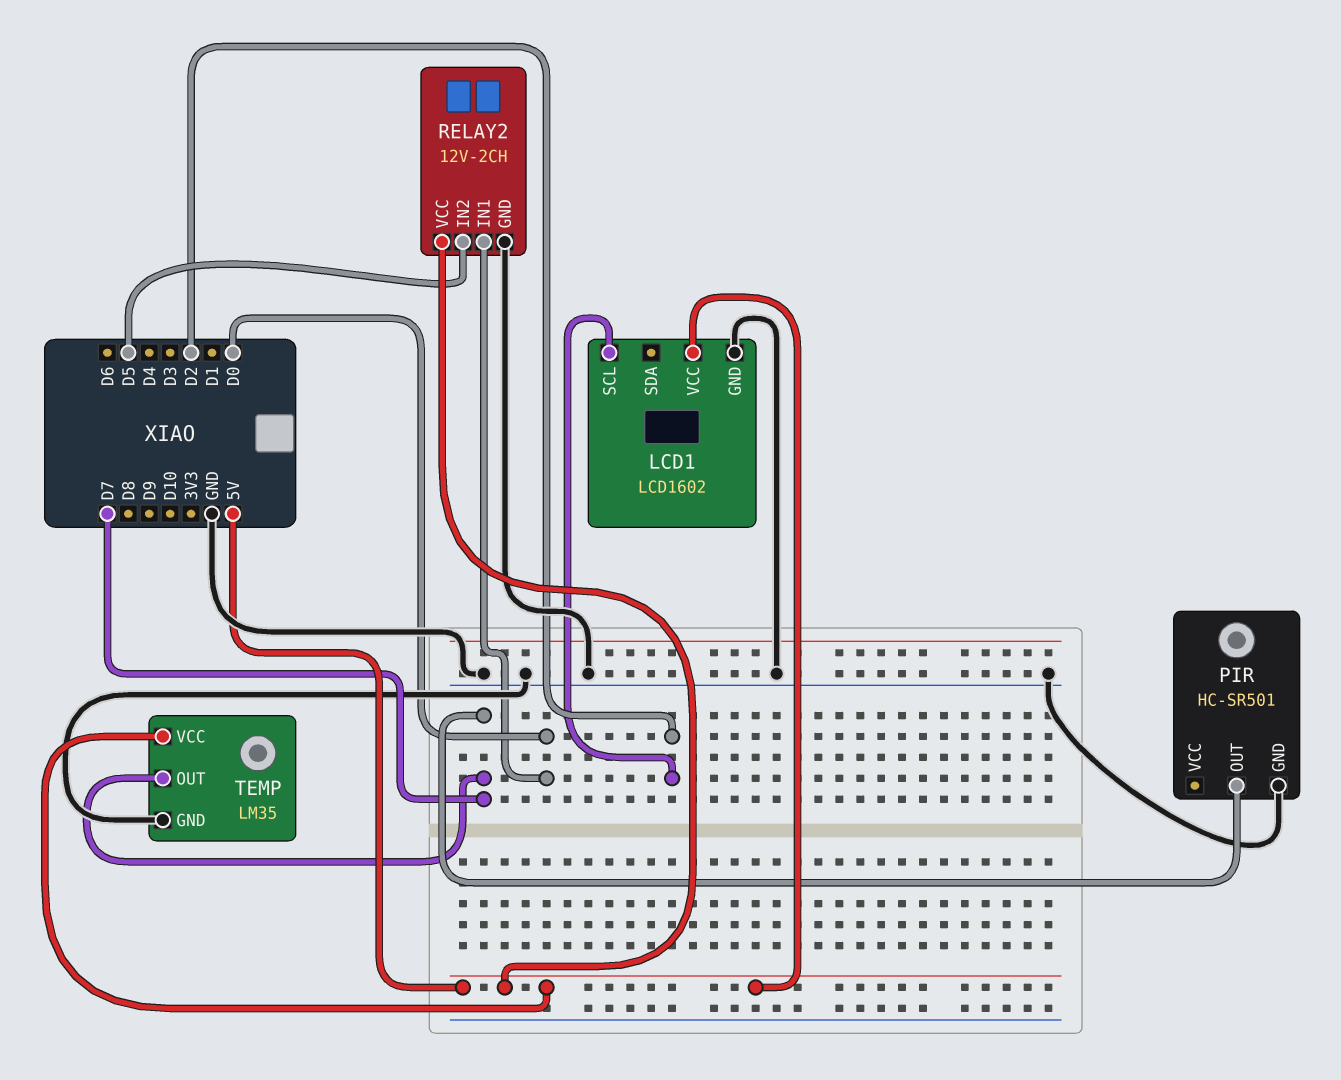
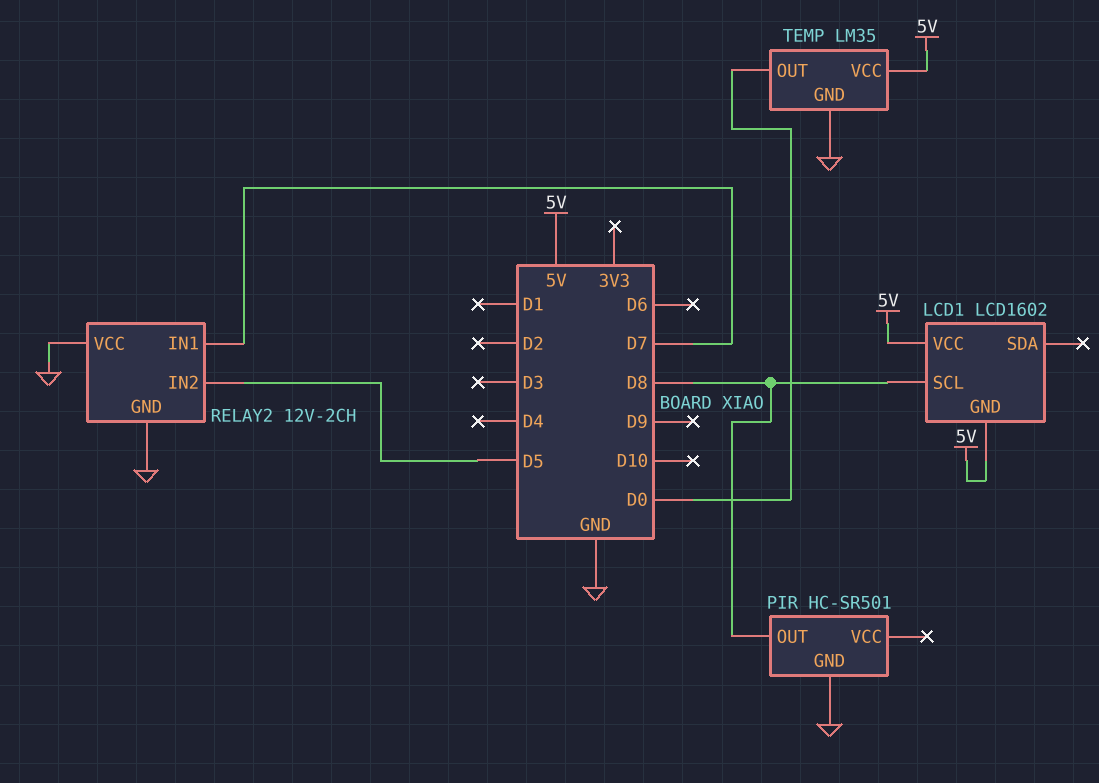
LCD1 pin GND: GND -> 5V
LCD1 pin SCL: D2 -> D8
PIR pin OUT: D7 -> D8
RELAY2 pin IN1: D0 -> D7
RELAY2 pin VCC: 5V -> GND
TEMP pin OUT: D7 -> D0

